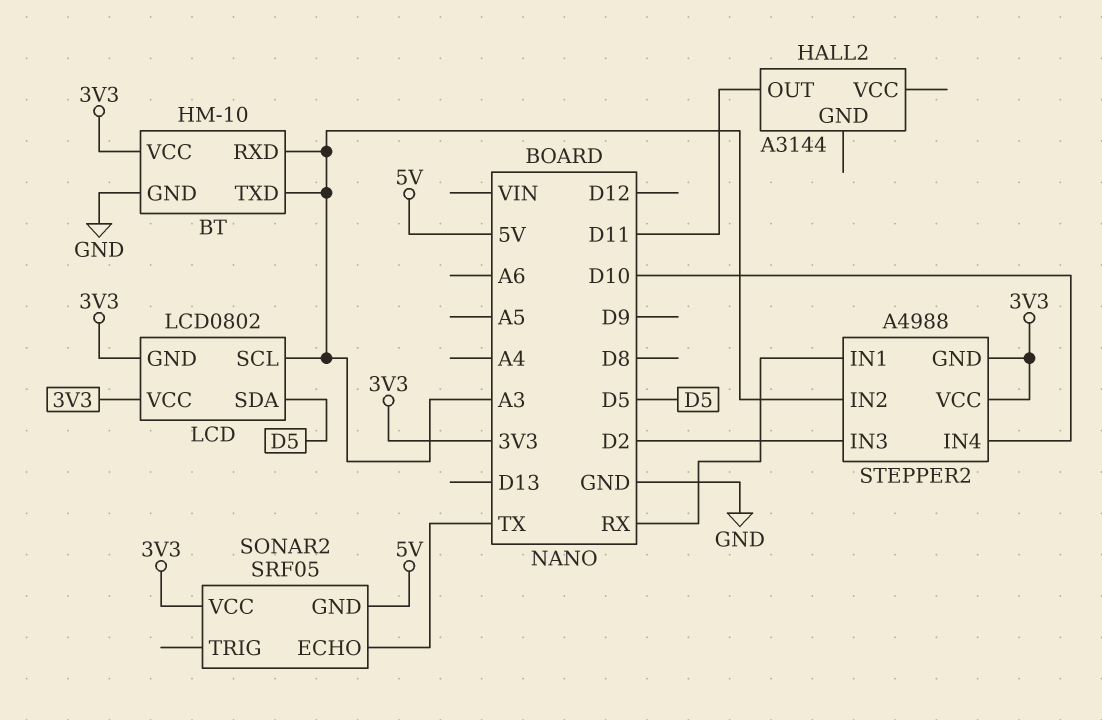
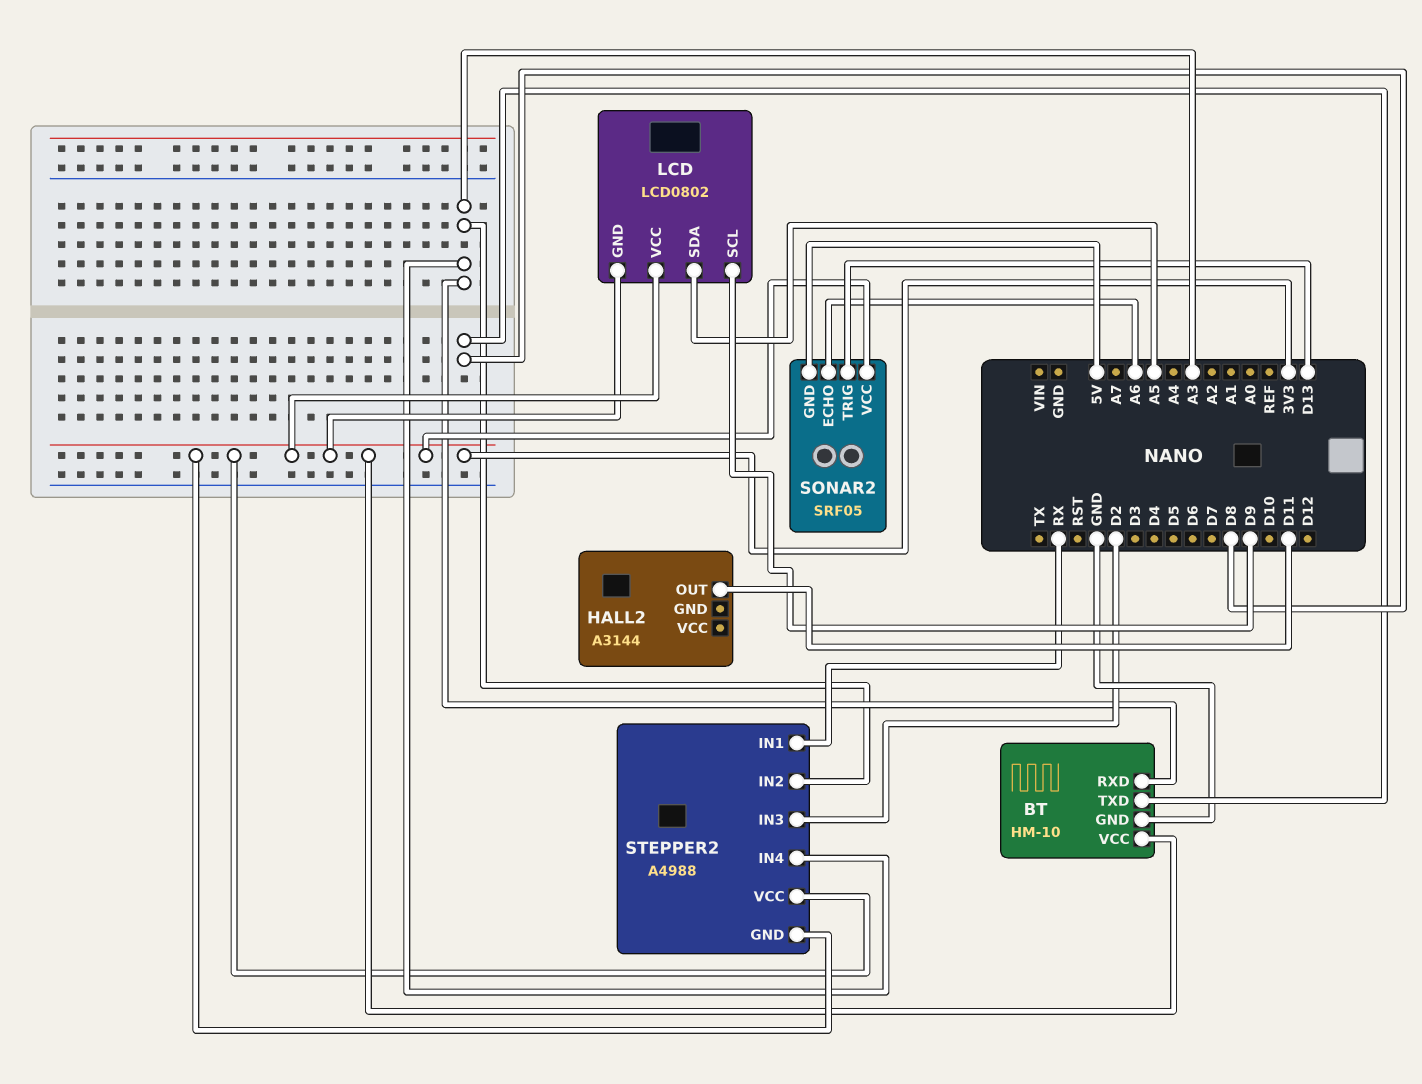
BT pin TXD: A3 -> D8
LCD pin SCL: A3 -> D9
LCD pin SDA: D5 -> A5
SONAR2 pin ECHO: TX -> A6
SONAR2 pin TRIG: none -> D13
STEPPER2 pin IN4: D10 -> A3

